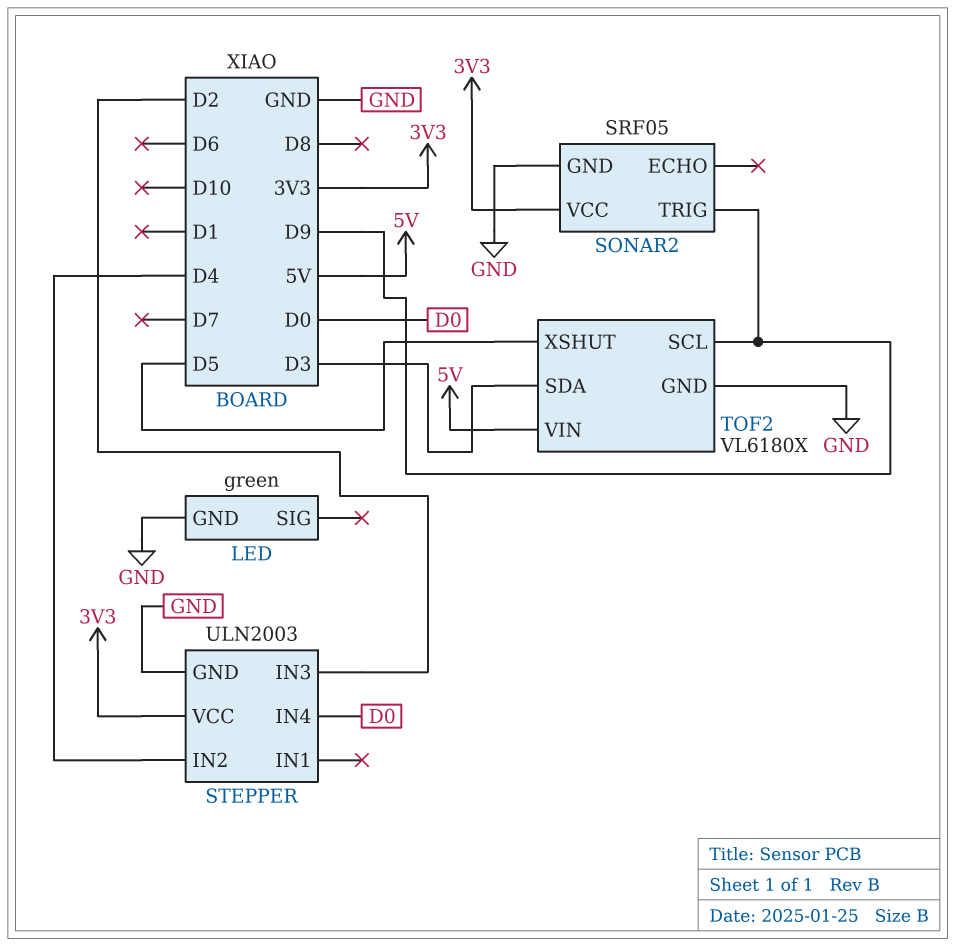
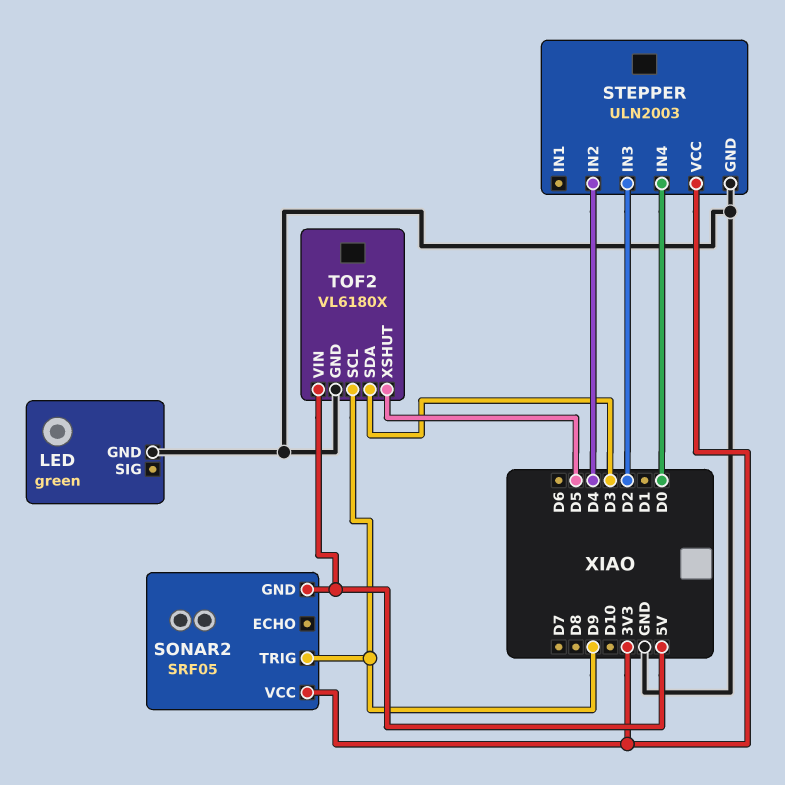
SONAR2 pin GND: GND -> 5V

